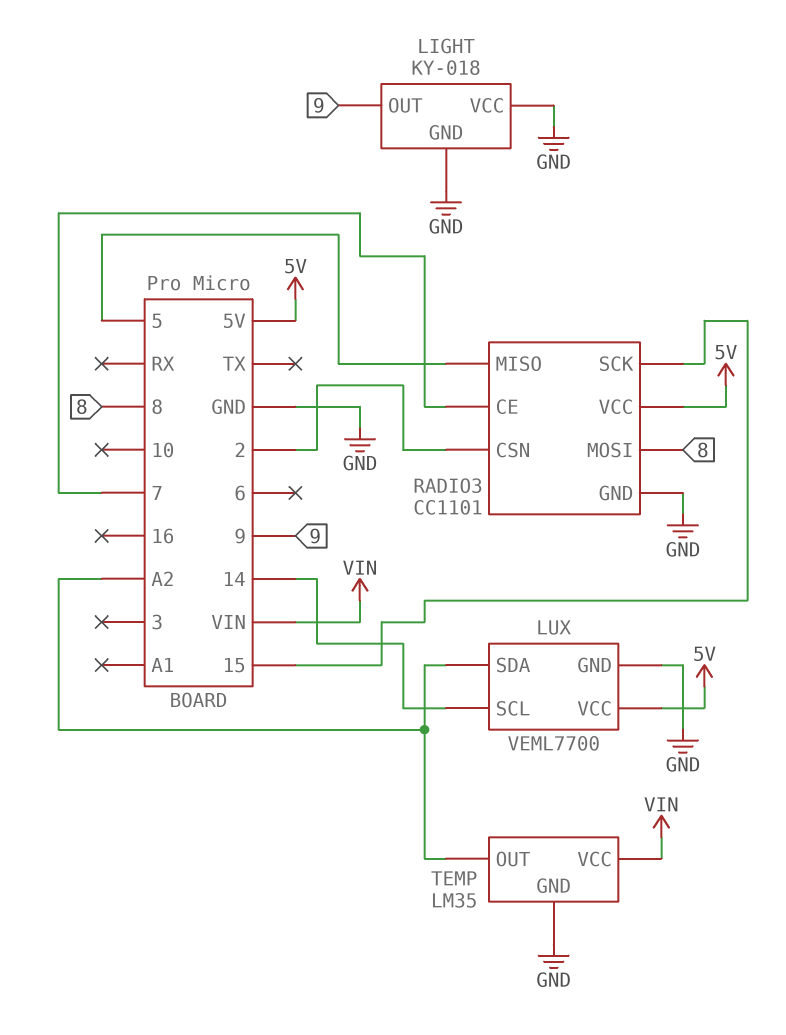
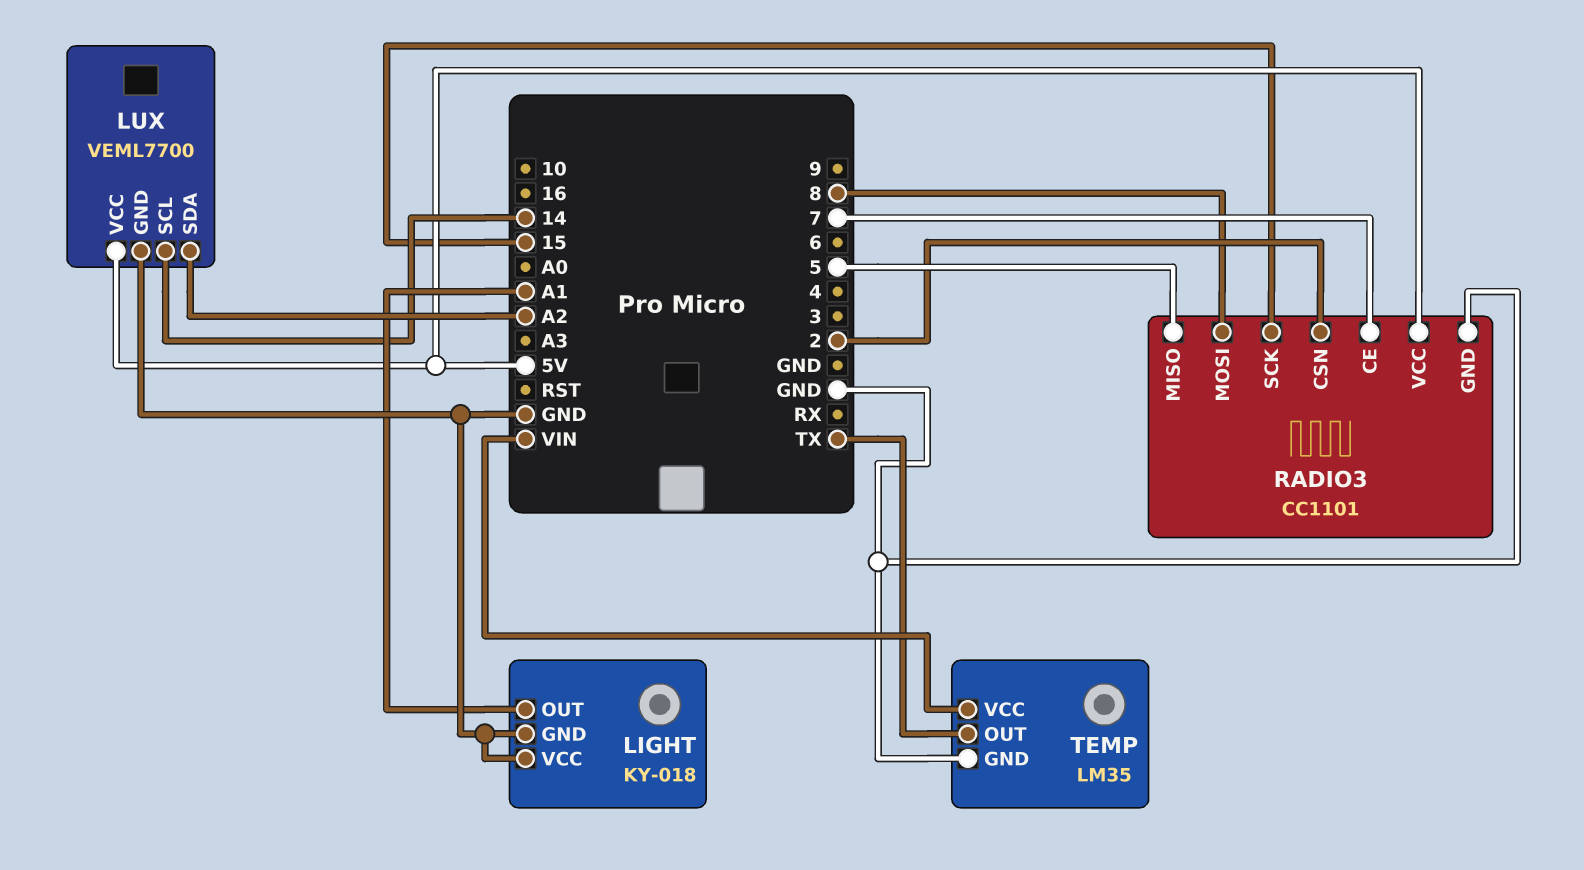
LIGHT pin OUT: 9 -> A1
TEMP pin OUT: A2 -> TX

